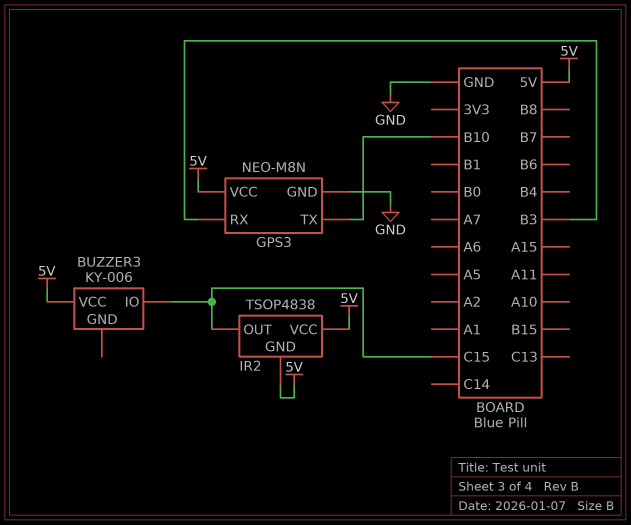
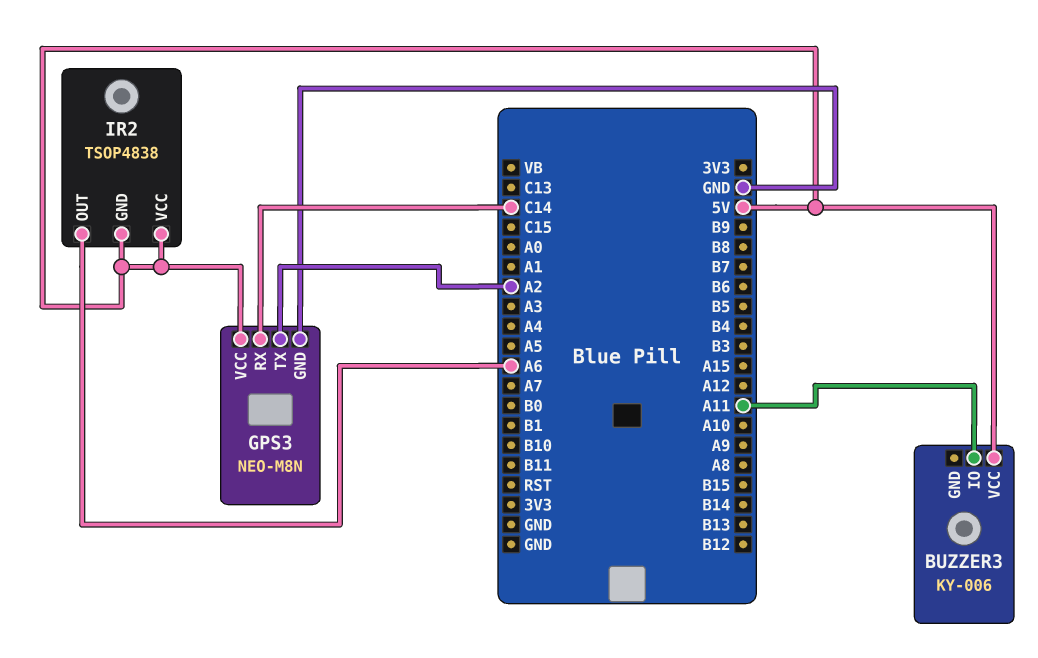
BUZZER3 pin IO: C15 -> A11
GPS3 pin RX: B3 -> C14
GPS3 pin TX: B10 -> A2
IR2 pin OUT: C15 -> A6

